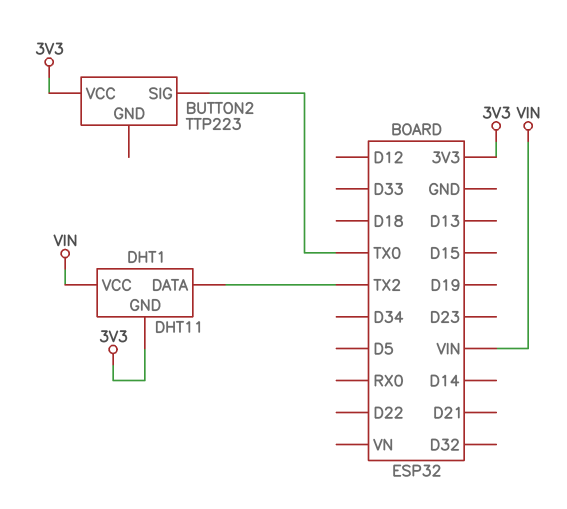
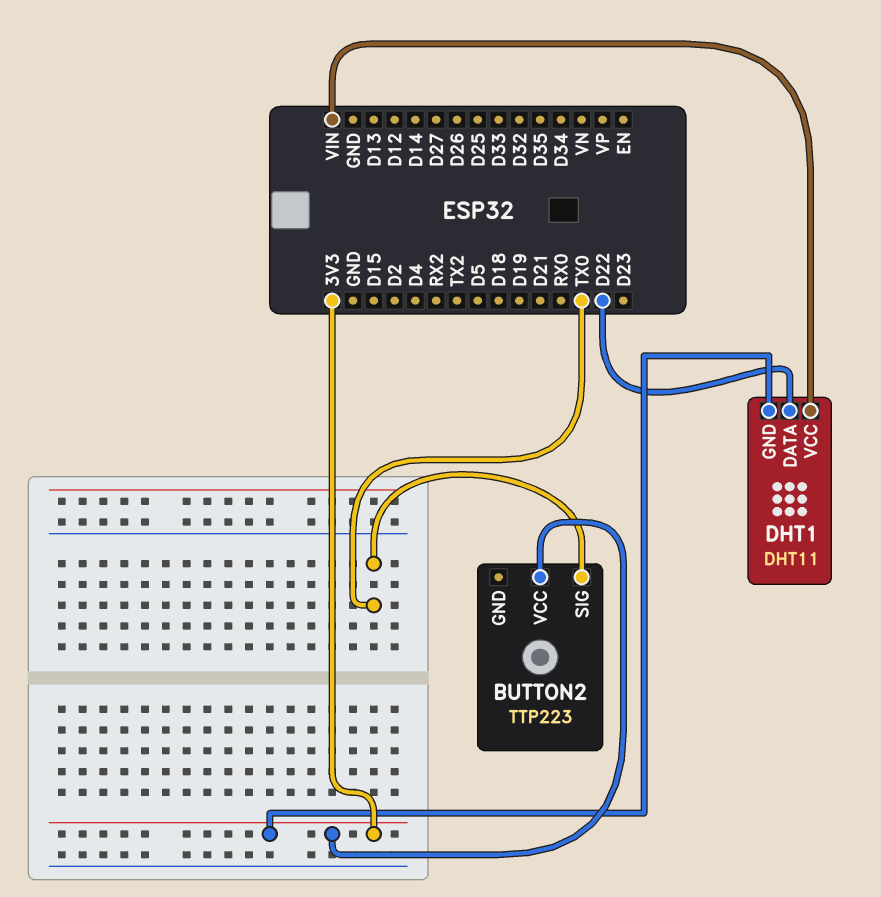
DHT1 pin DATA: TX2 -> D22

